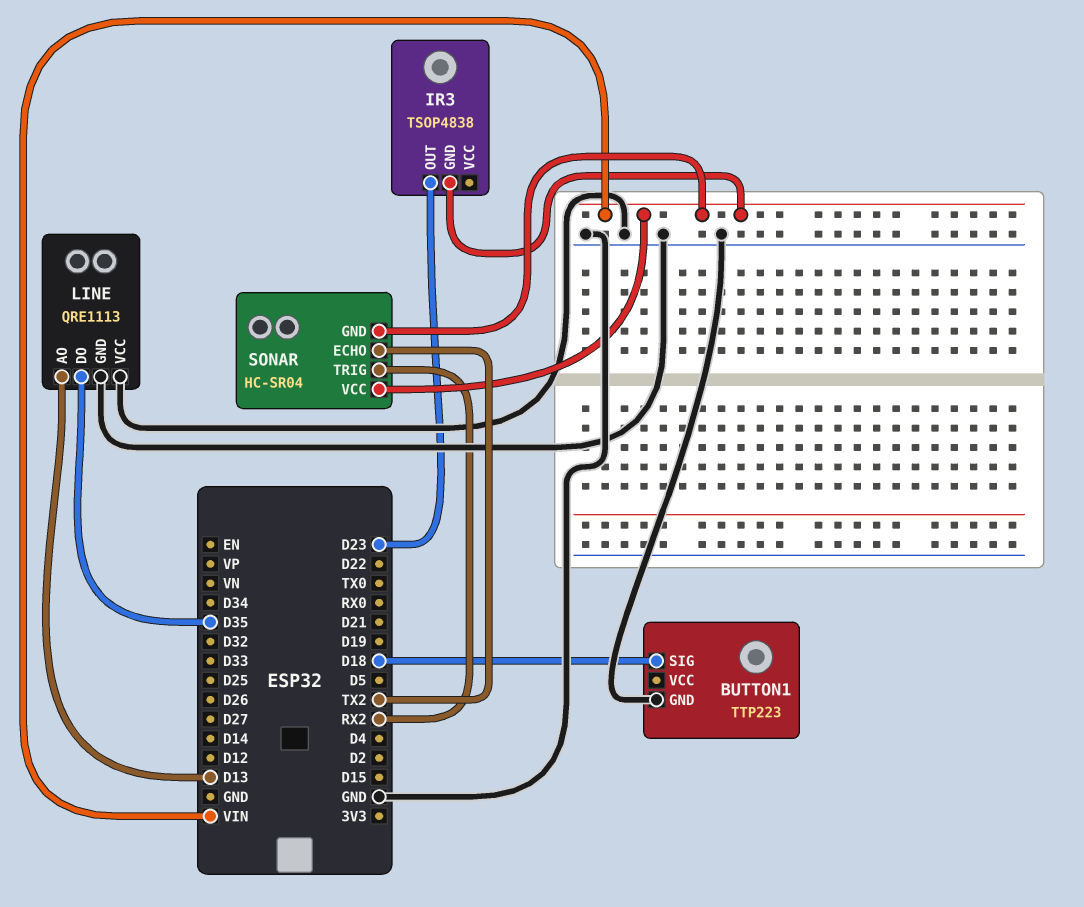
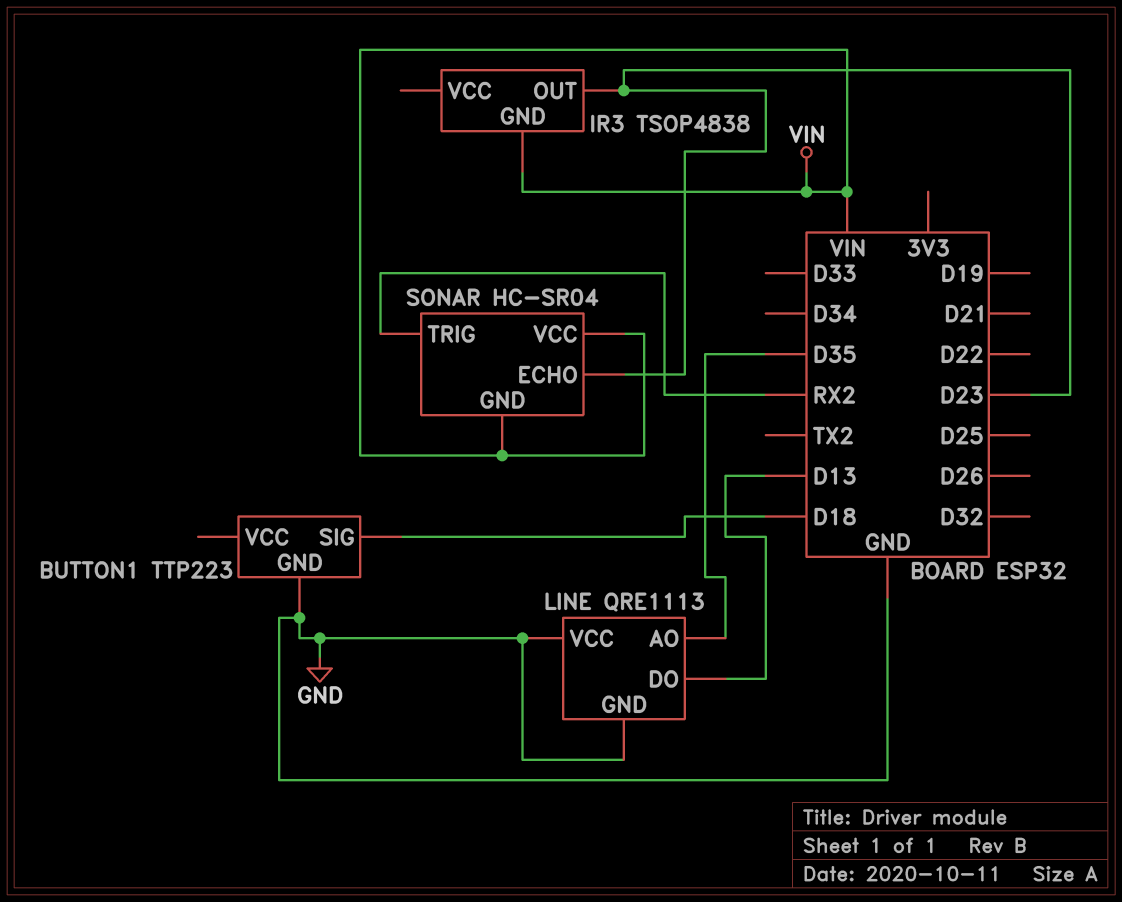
LINE pin AO: D13 -> D35
LINE pin DO: D35 -> D13
SONAR pin ECHO: TX2 -> D23

